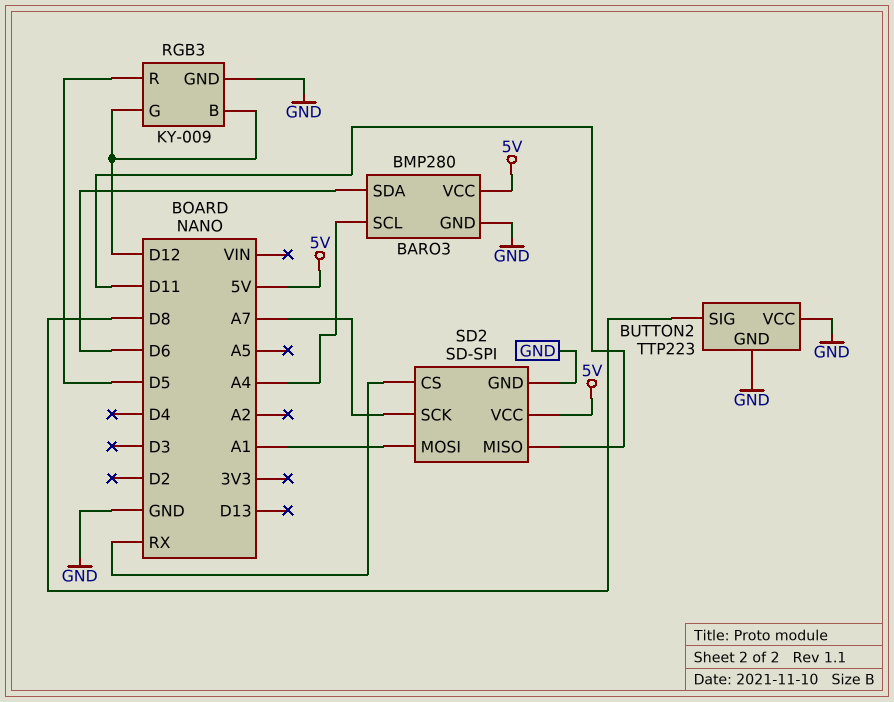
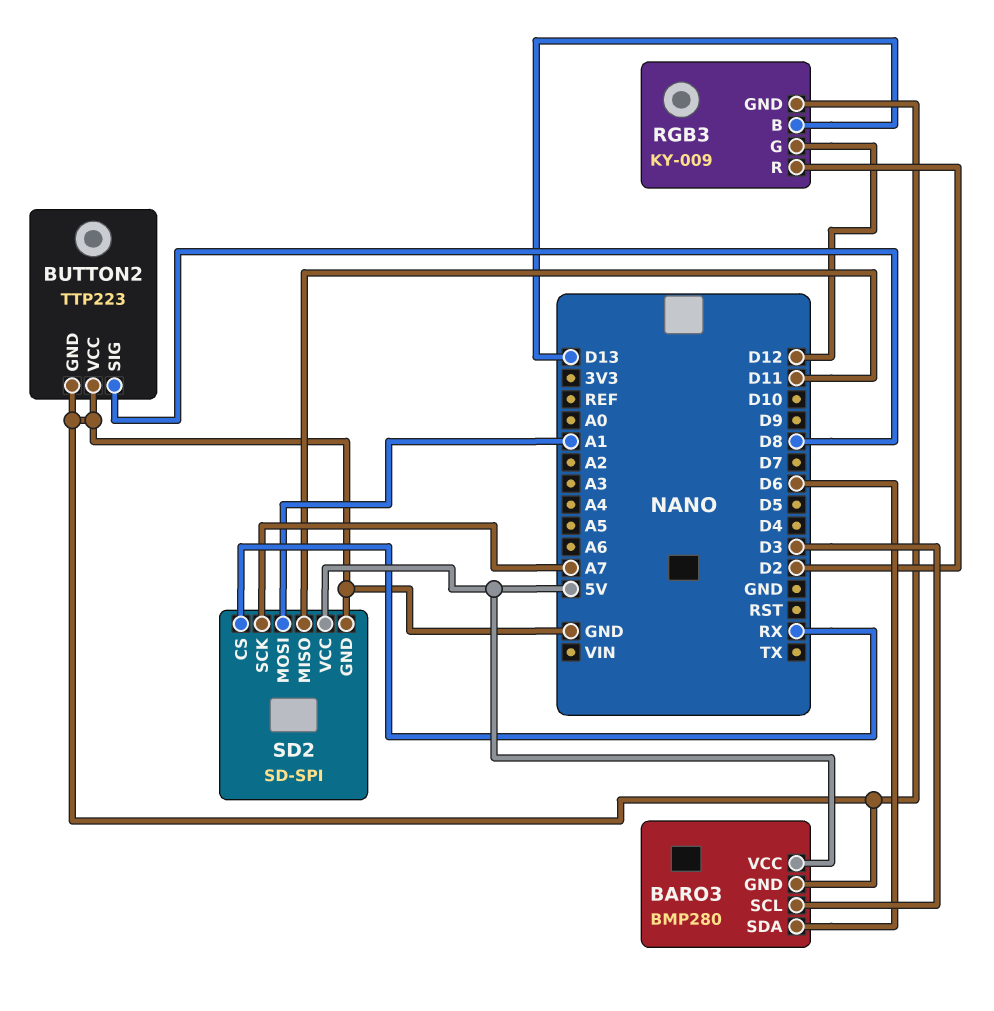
BARO3 pin SCL: A4 -> D3
RGB3 pin B: D12 -> D13
RGB3 pin R: D5 -> D2

